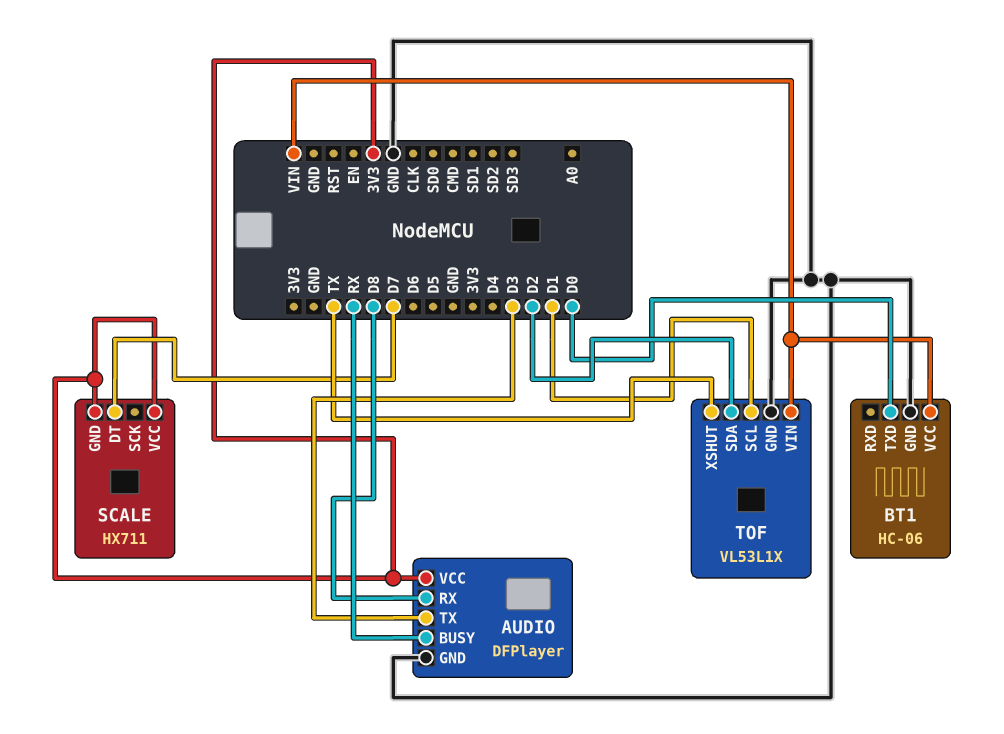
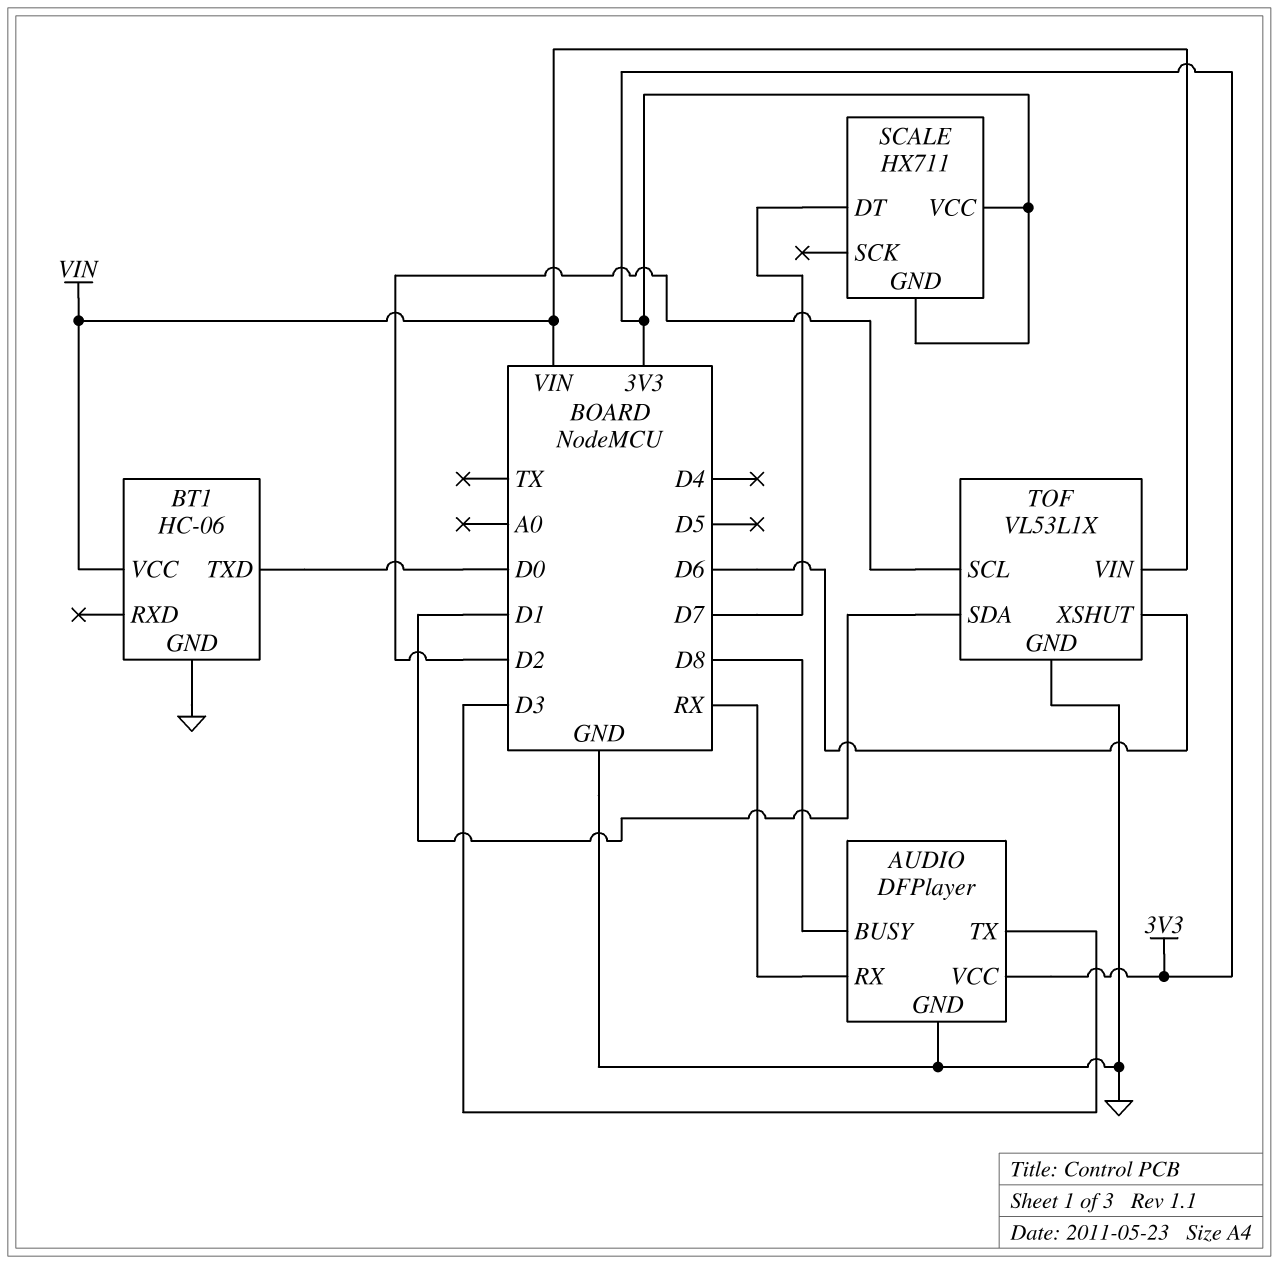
AUDIO pin BUSY: RX -> D8
AUDIO pin RX: D8 -> RX
TOF pin SCL: D1 -> D2
TOF pin SDA: D2 -> D1
TOF pin XSHUT: TX -> D6

